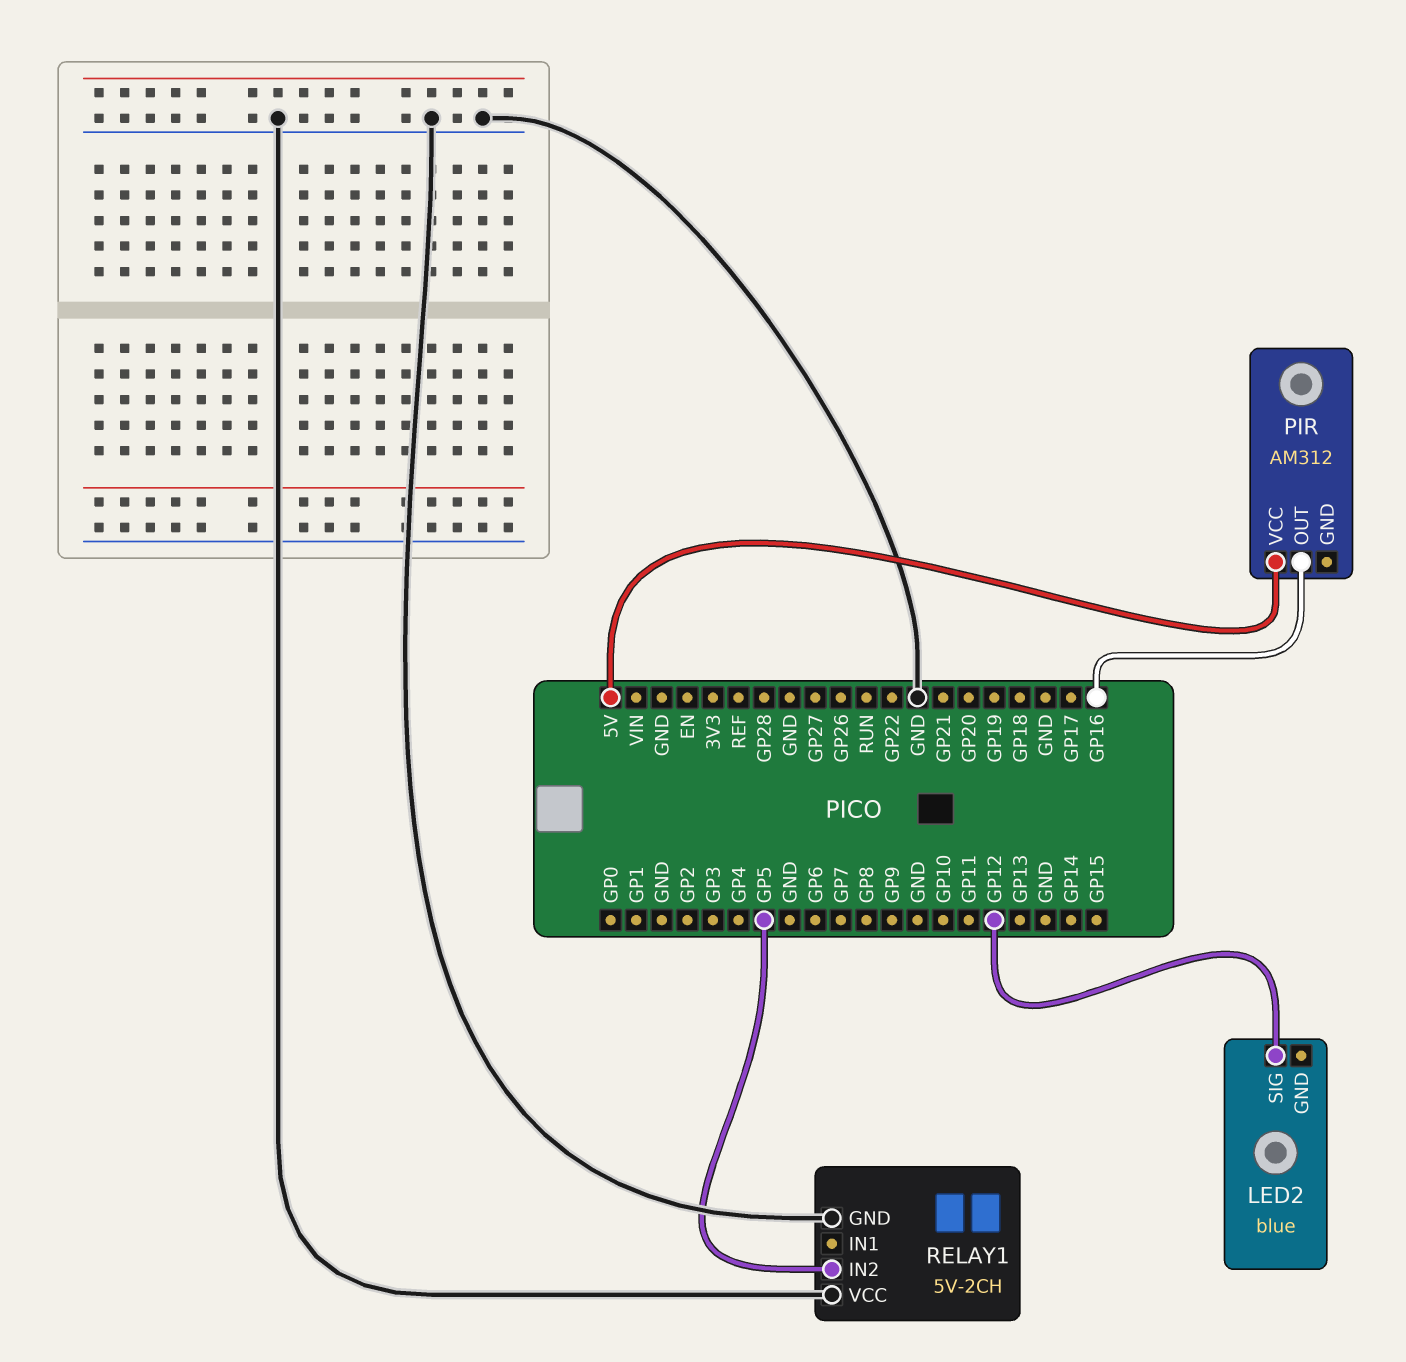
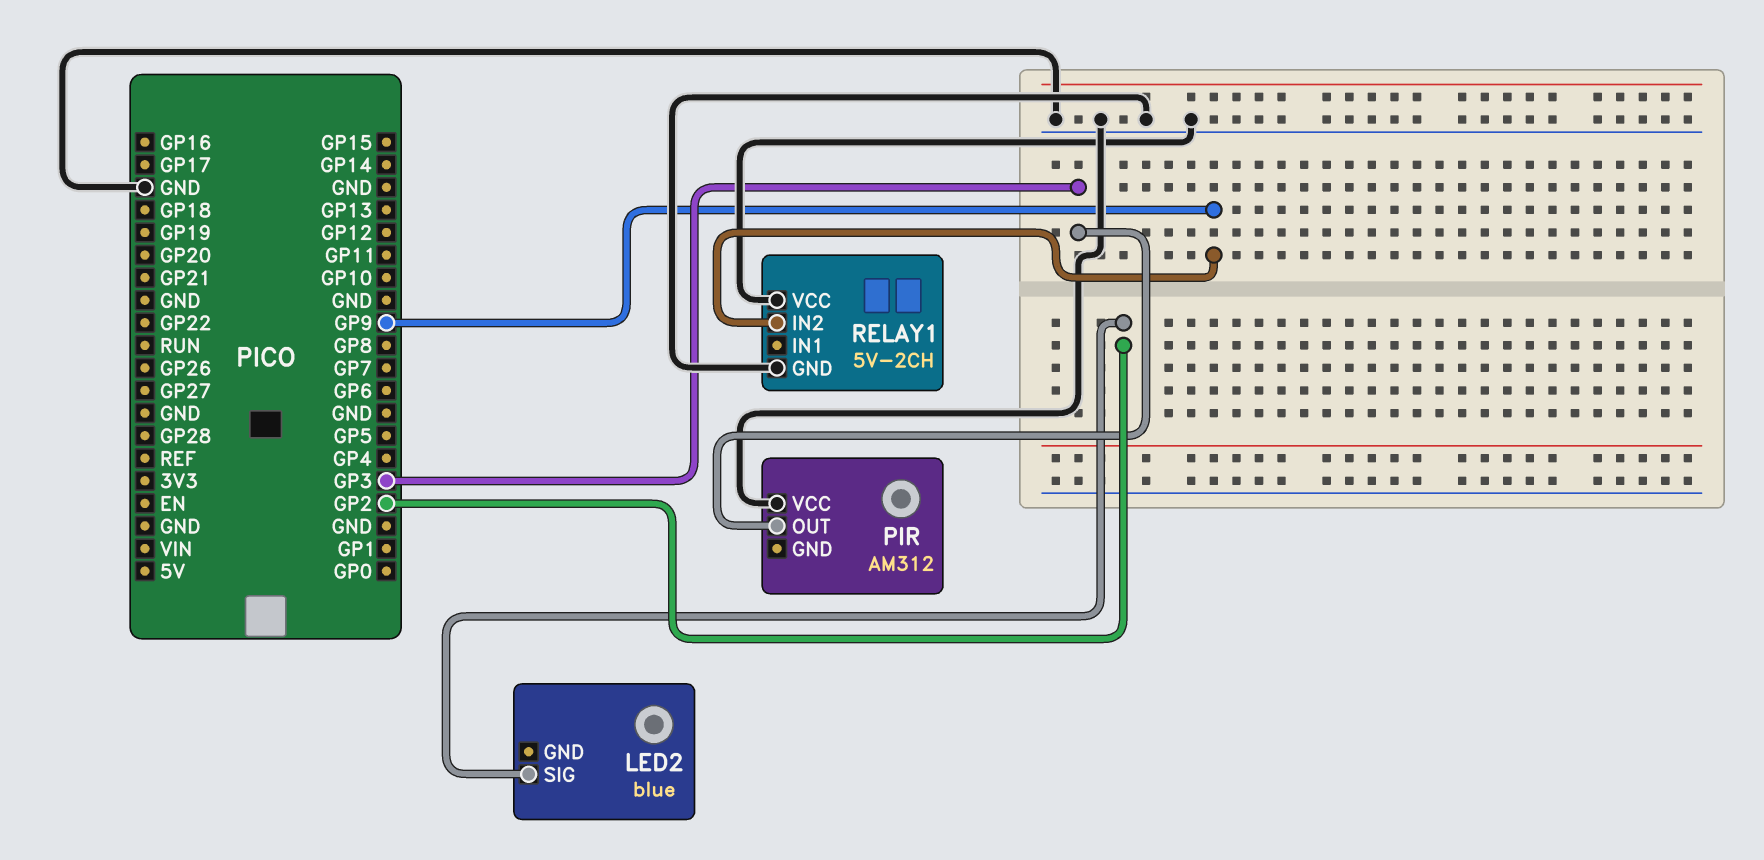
LED2 pin SIG: GP12 -> GP2
PIR pin OUT: GP16 -> GP3
PIR pin VCC: 5V -> GND
RELAY1 pin IN2: GP5 -> GP9

